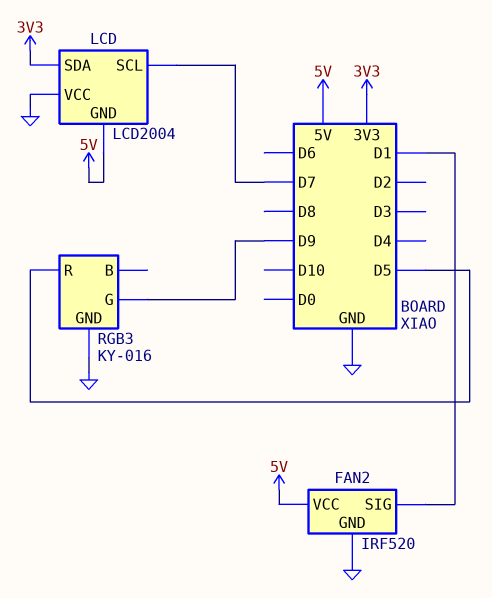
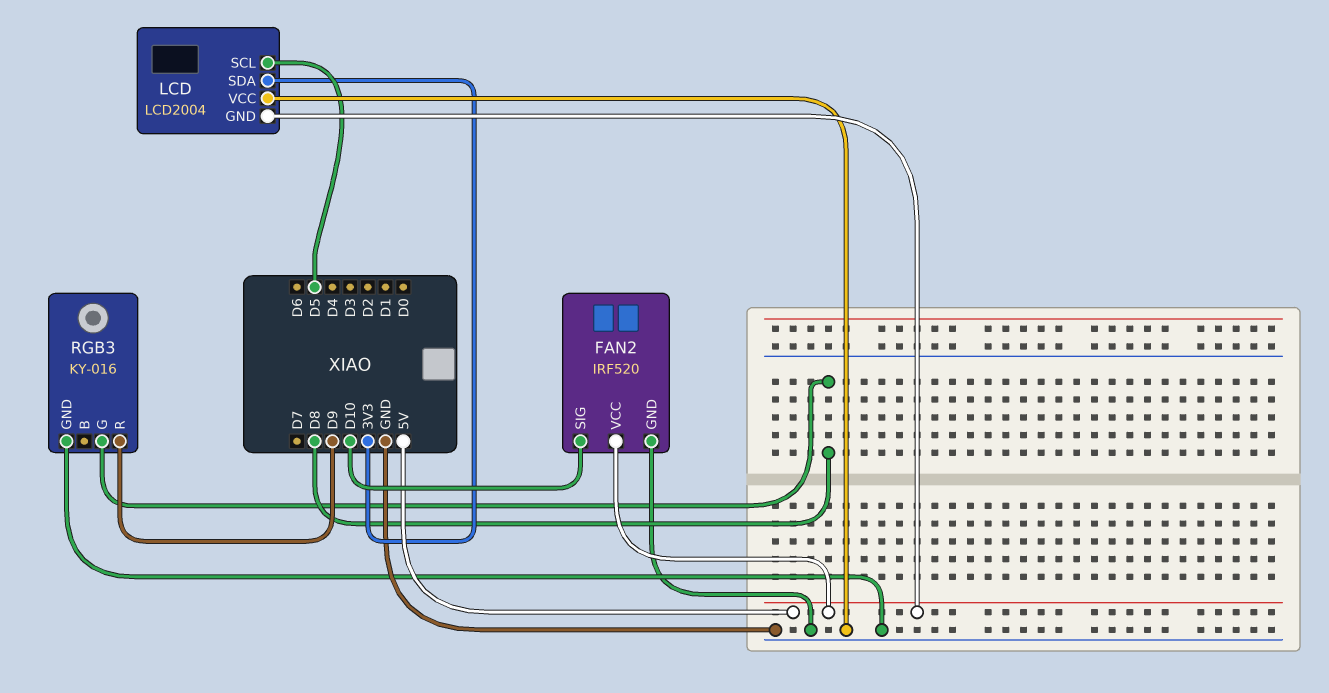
FAN2 pin SIG: D1 -> D10
LCD pin SCL: D7 -> D5
RGB3 pin G: D9 -> D8
RGB3 pin R: D5 -> D9

